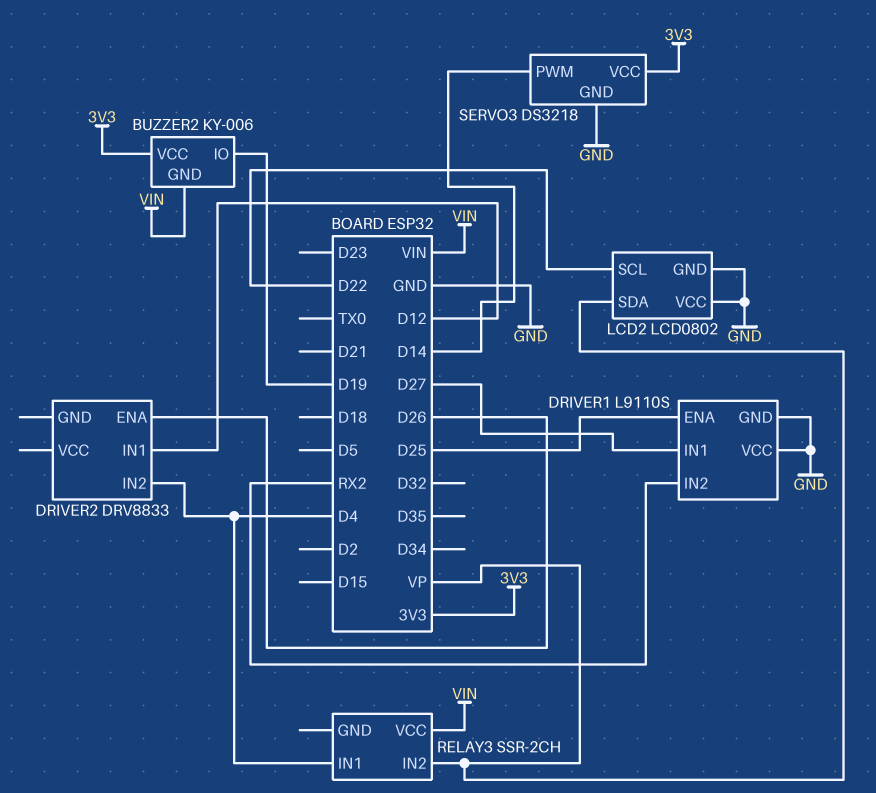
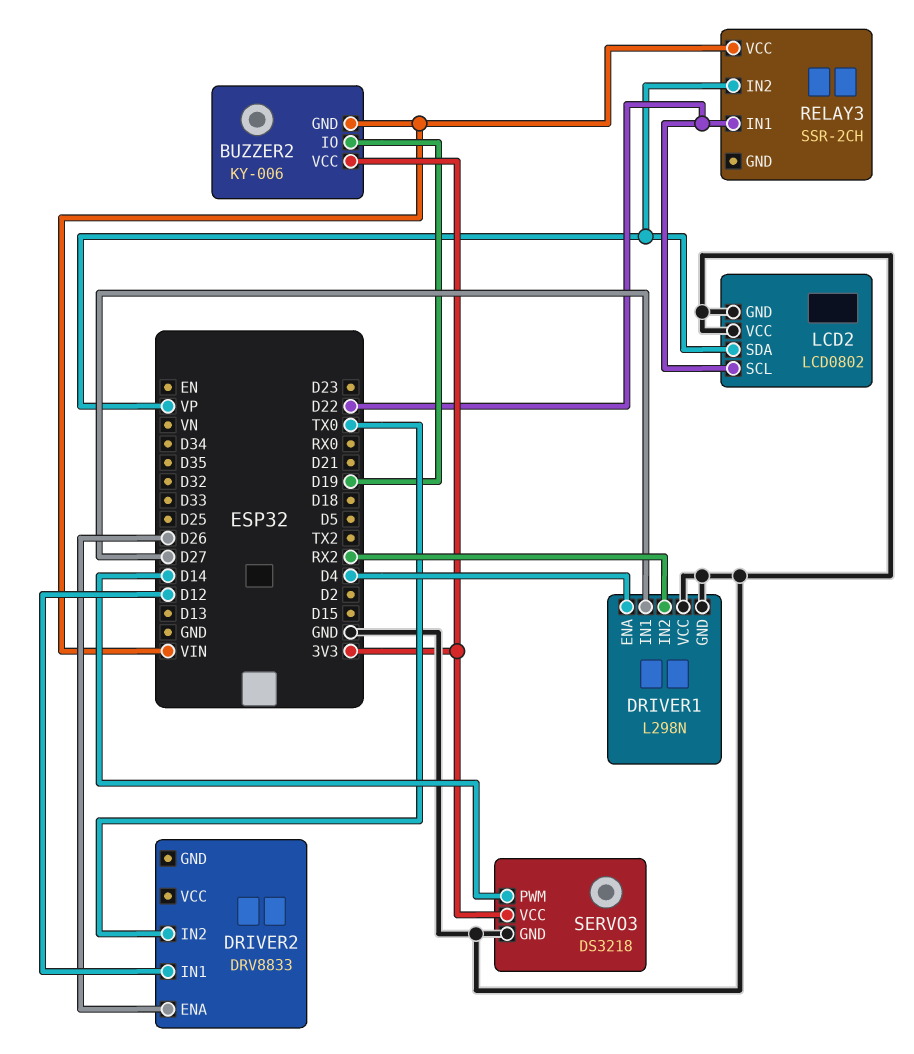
DRIVER1: L9110S -> L298N
DRIVER1 pin ENA: D25 -> D4
DRIVER2 pin IN2: D4 -> TX0
RELAY3 pin IN1: D4 -> D22

